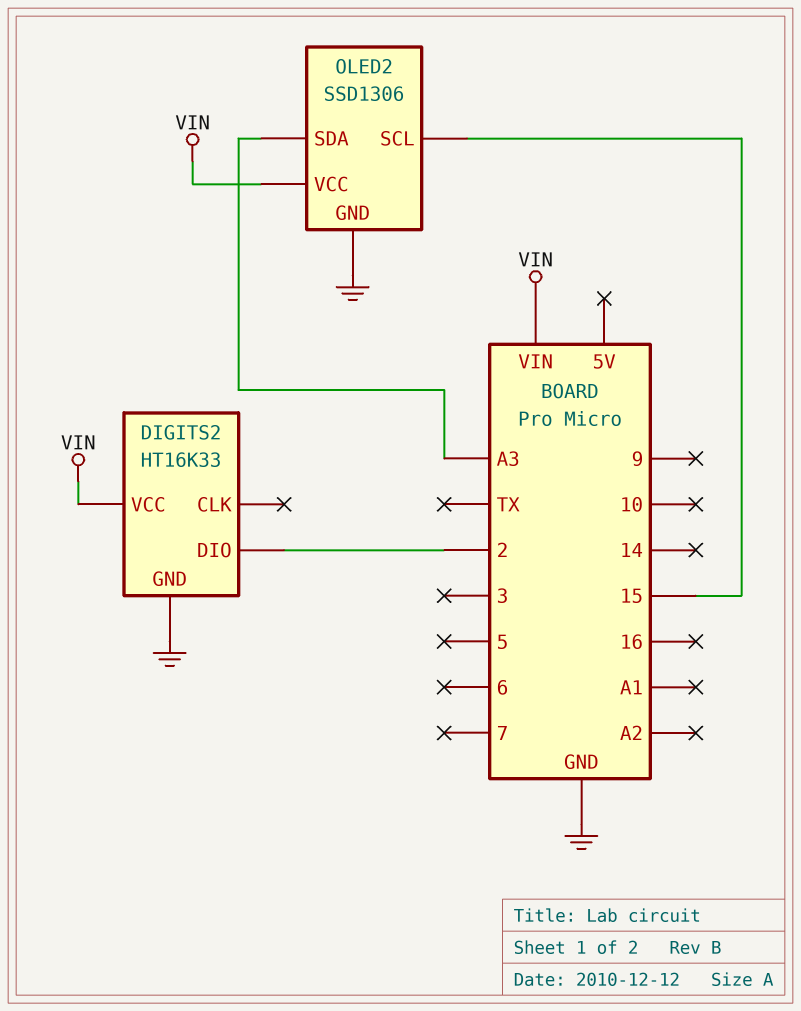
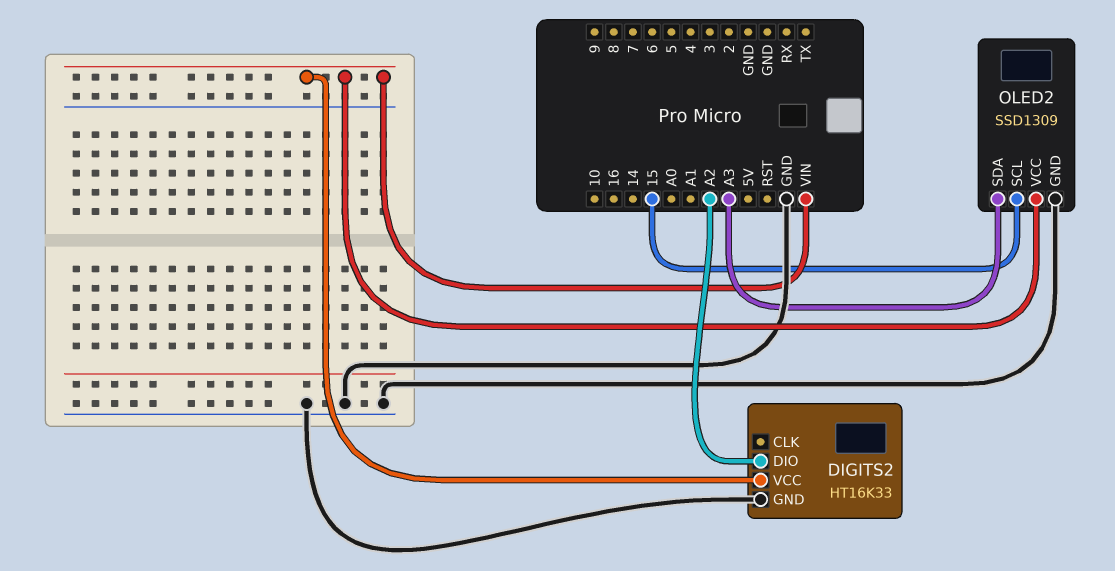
DIGITS2 pin DIO: 2 -> A2
OLED2: SSD1306 -> SSD1309

